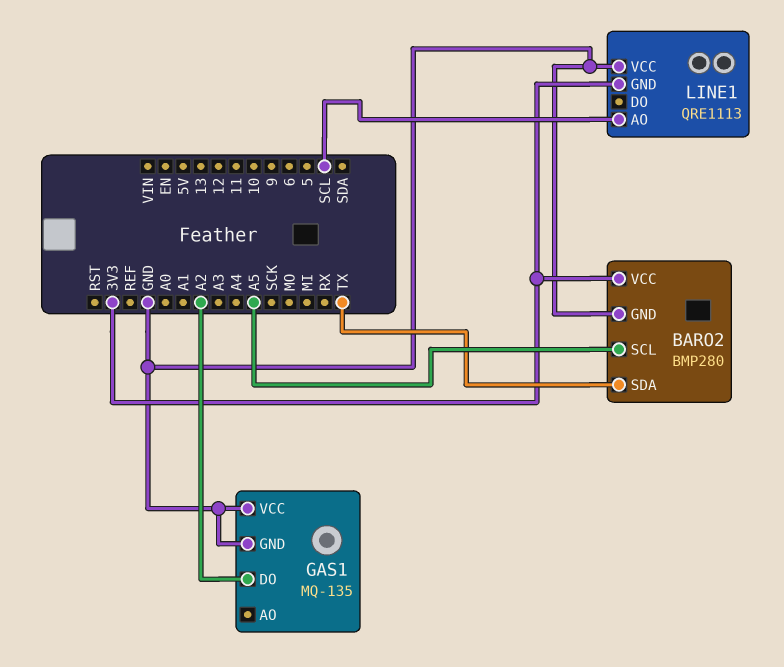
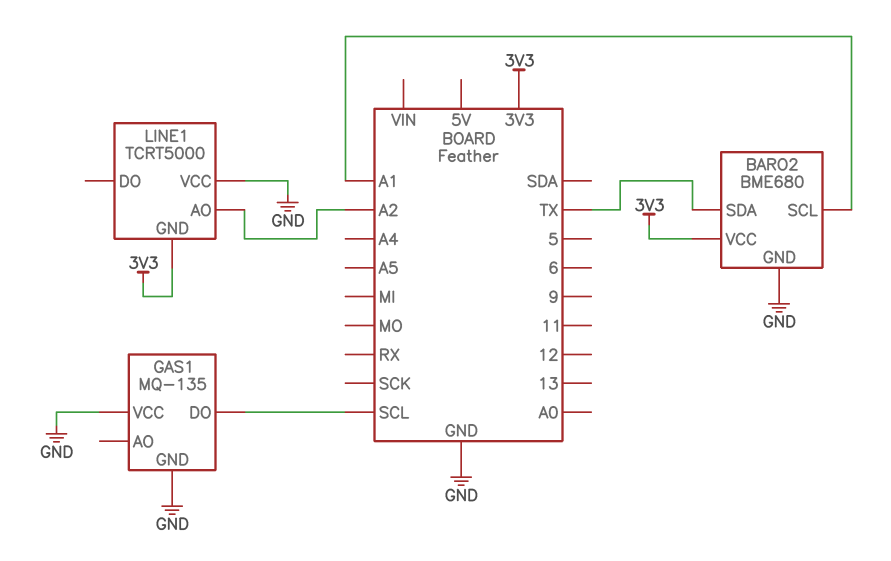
BARO2: BMP280 -> BME680
BARO2 pin SCL: A5 -> A1
GAS1 pin DO: A2 -> SCL
LINE1: QRE1113 -> TCRT5000
LINE1 pin AO: SCL -> A2

